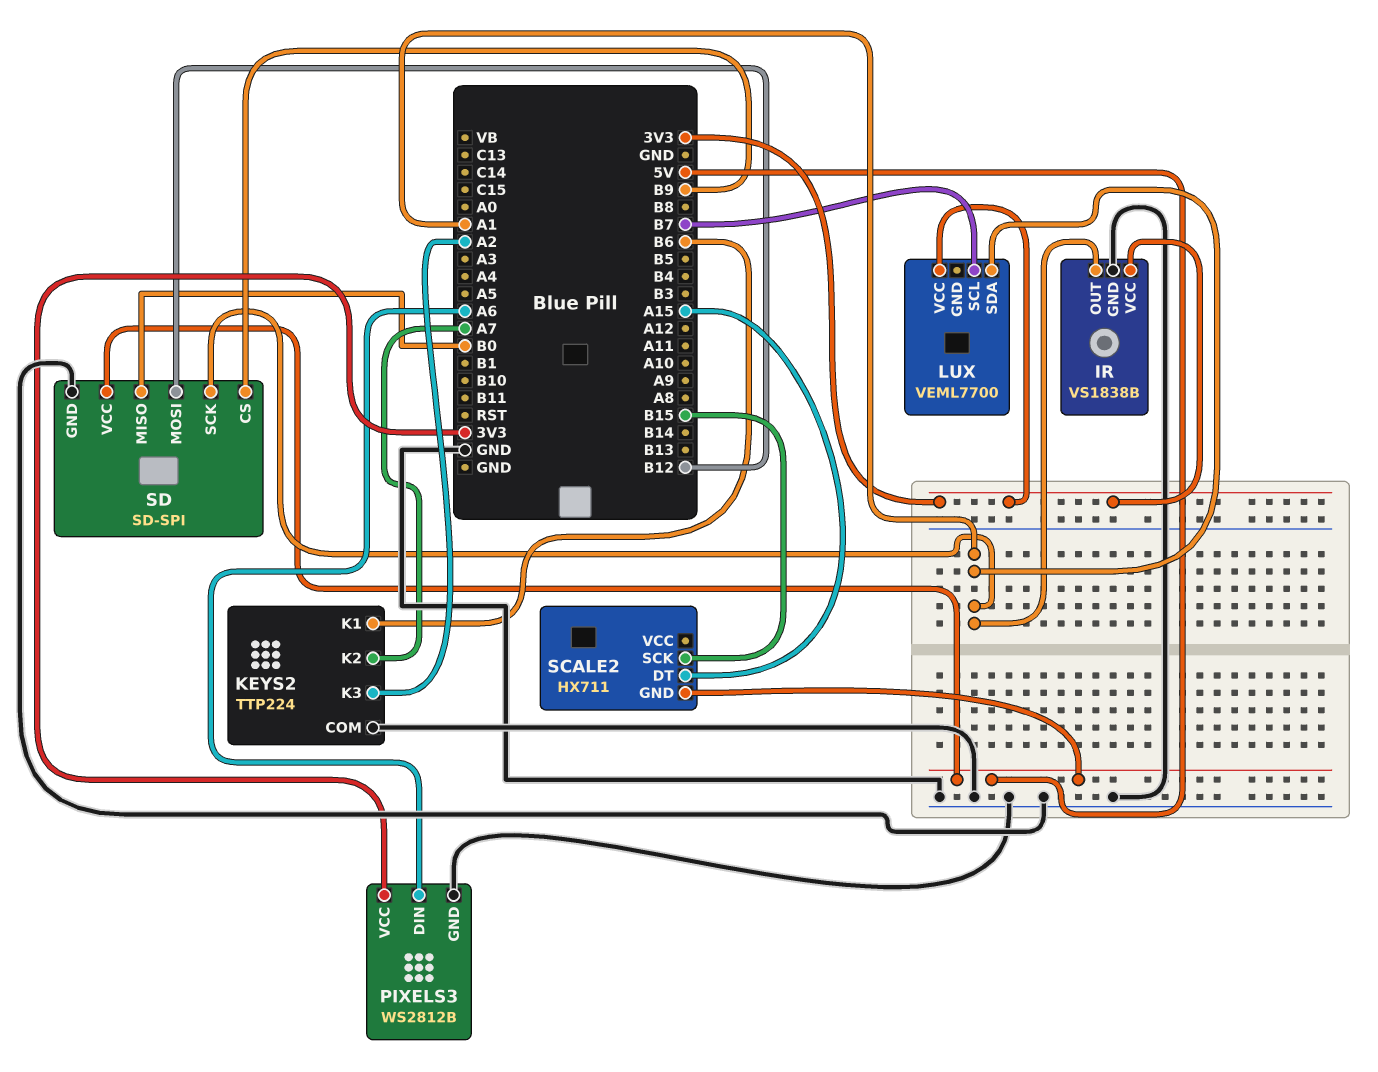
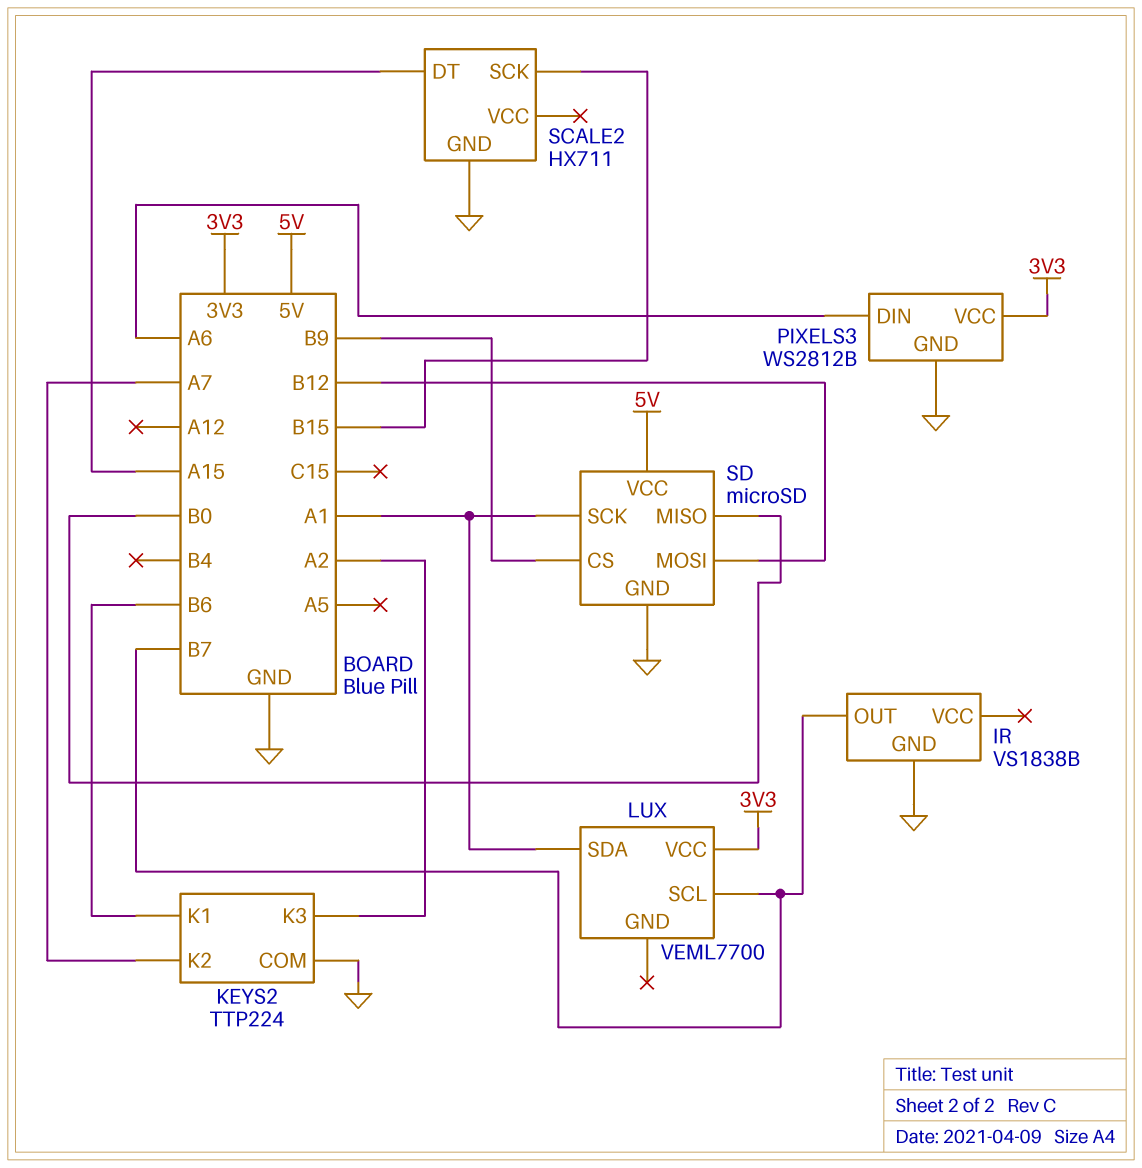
IR pin OUT: A1 -> B7
IR pin VCC: 3V3 -> none
SCALE2 pin GND: 5V -> GND
SD: SD-SPI -> microSD

